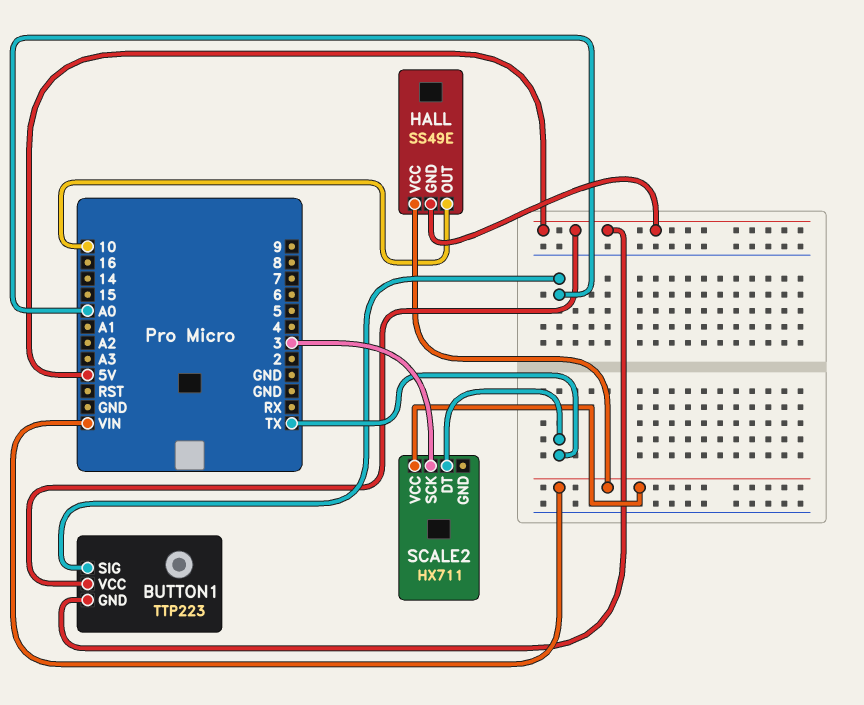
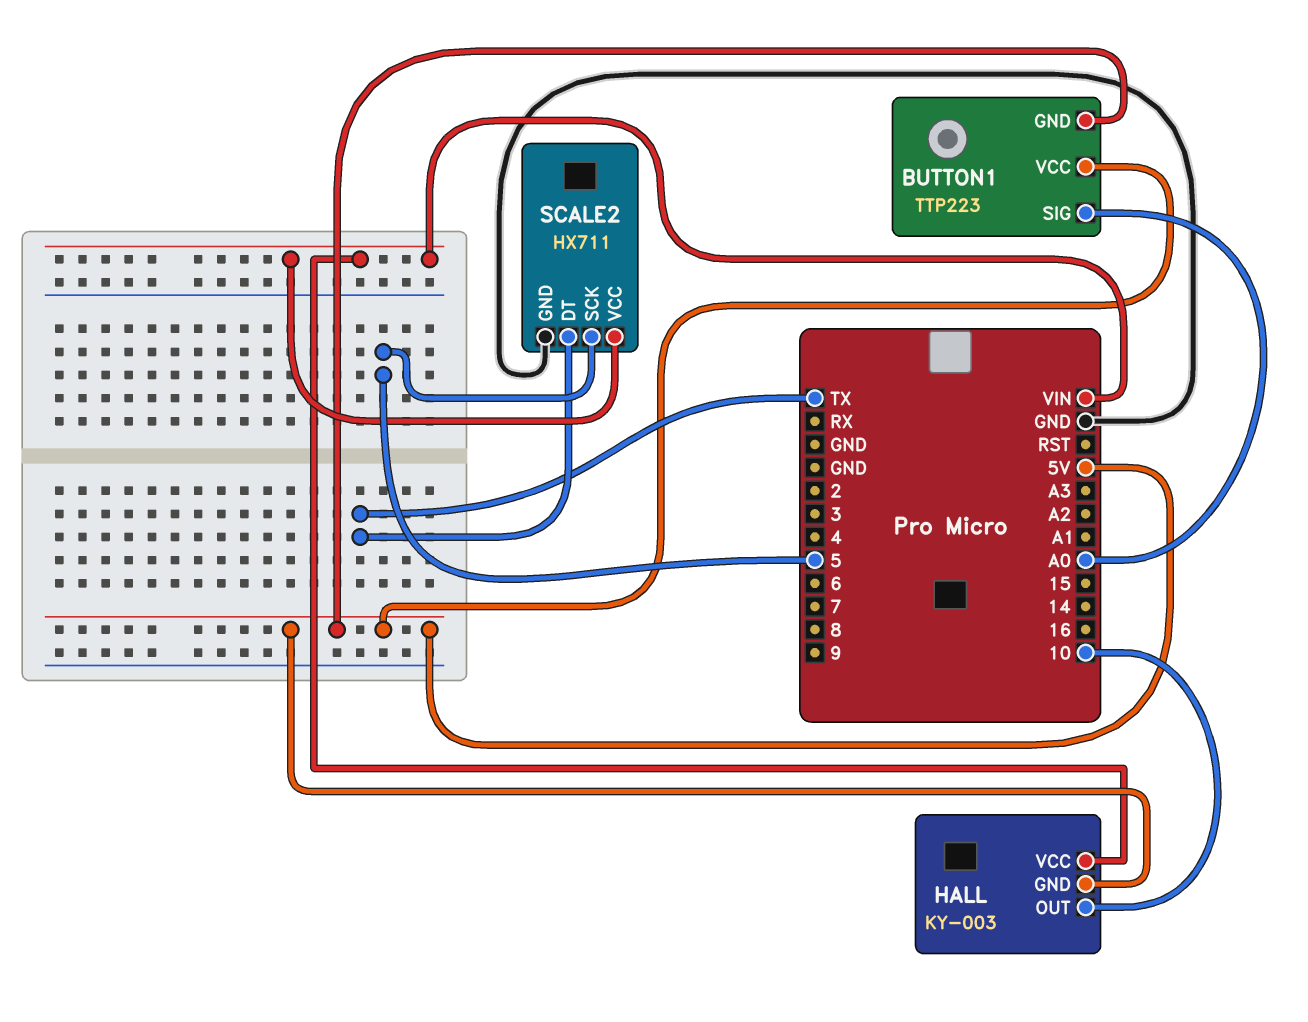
HALL: SS49E -> KY-003
SCALE2 pin GND: none -> GND
SCALE2 pin SCK: 3 -> 5

